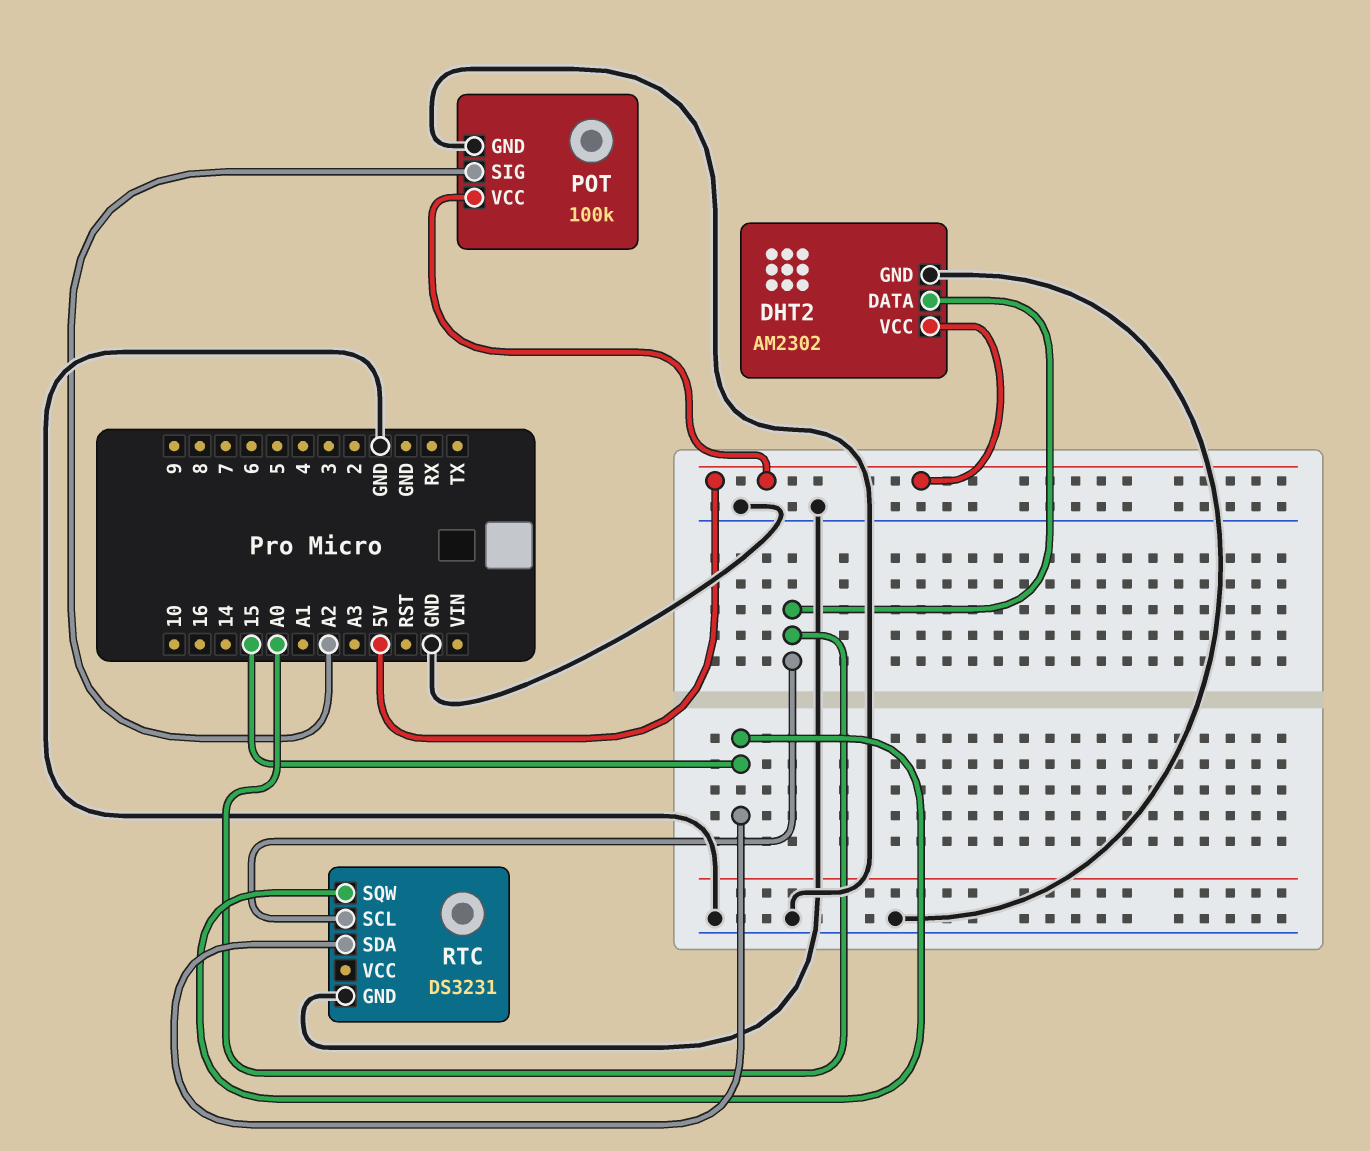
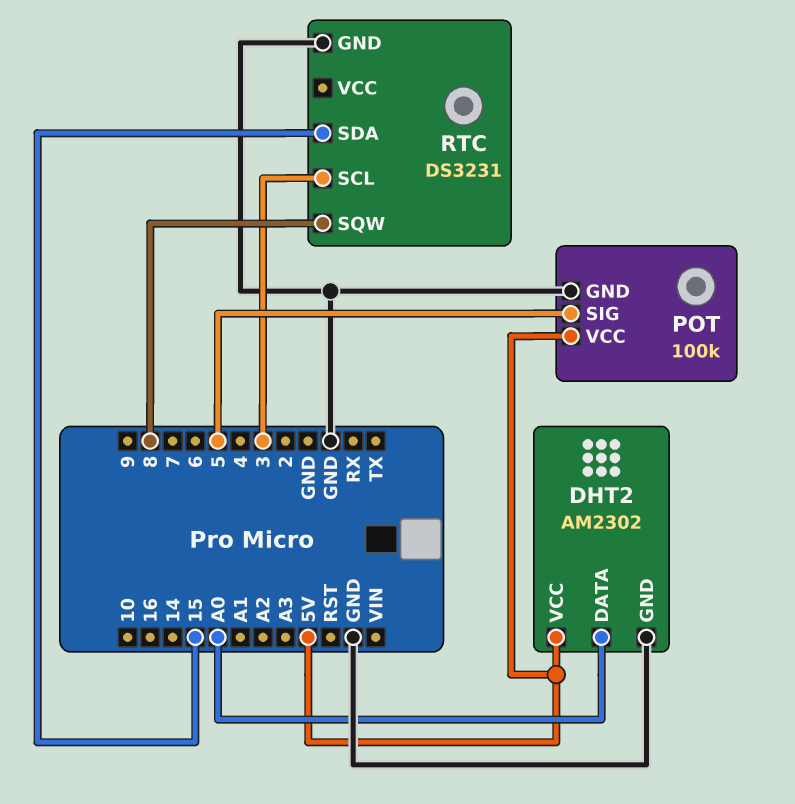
POT pin SIG: A2 -> 5
RTC pin SCL: A0 -> 3
RTC pin SQW: 15 -> 8

